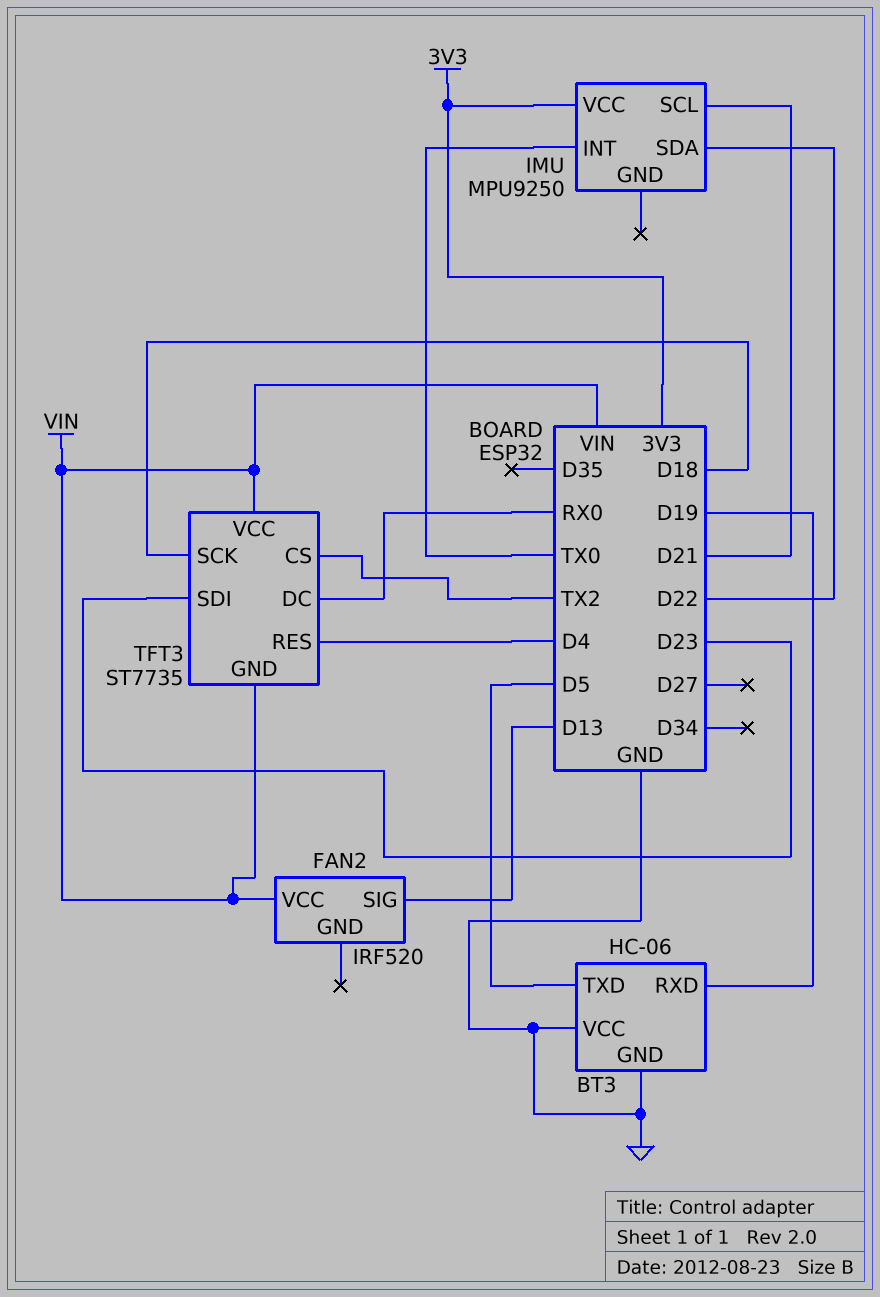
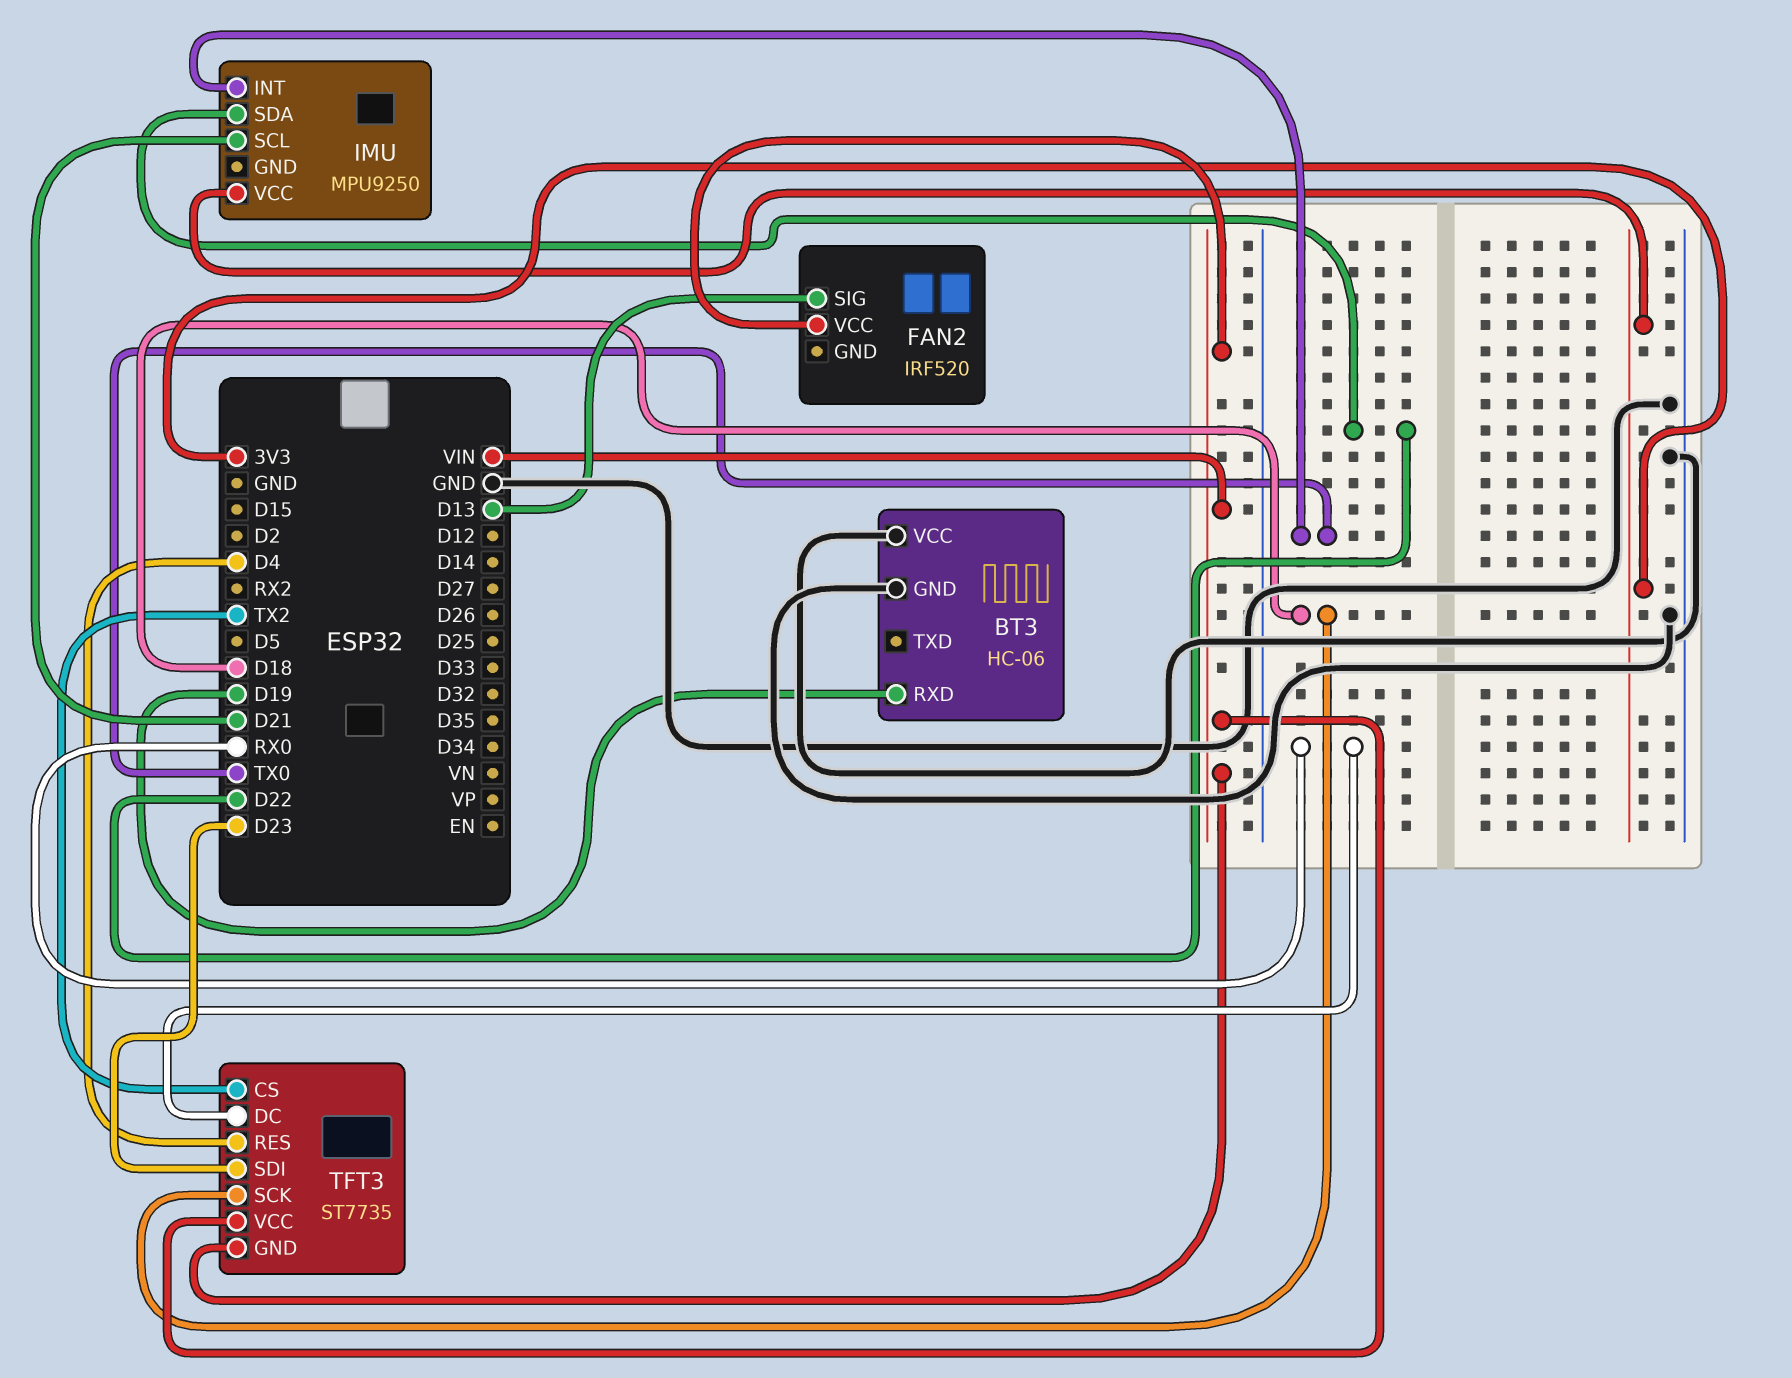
BT3 pin TXD: D5 -> none

